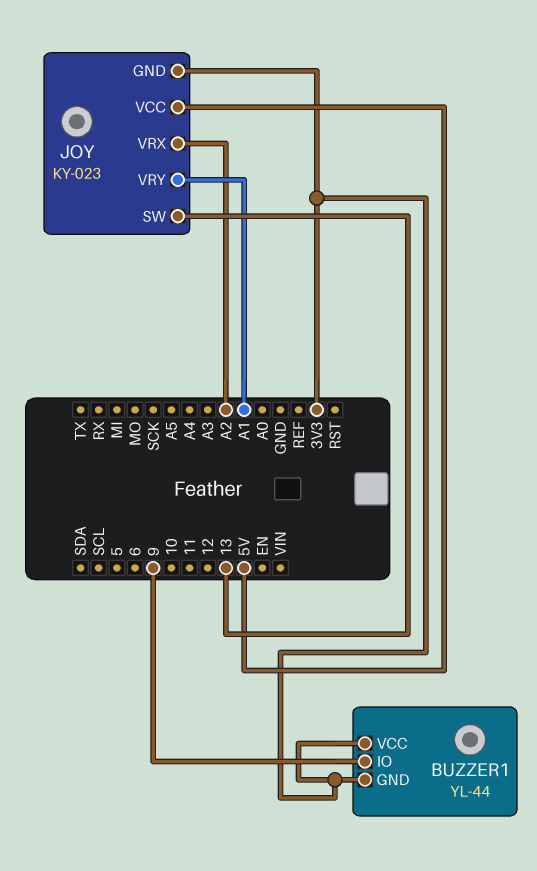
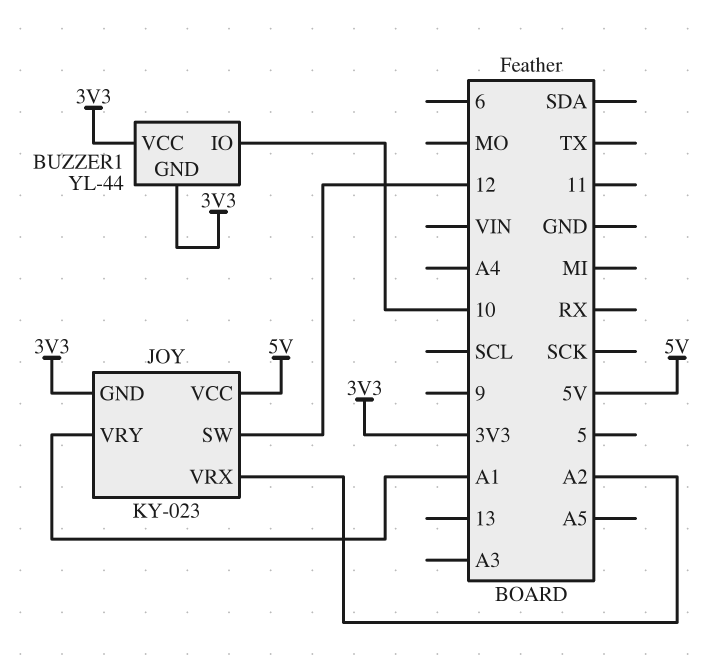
BUZZER1 pin IO: 9 -> 10
JOY pin SW: 13 -> 12

